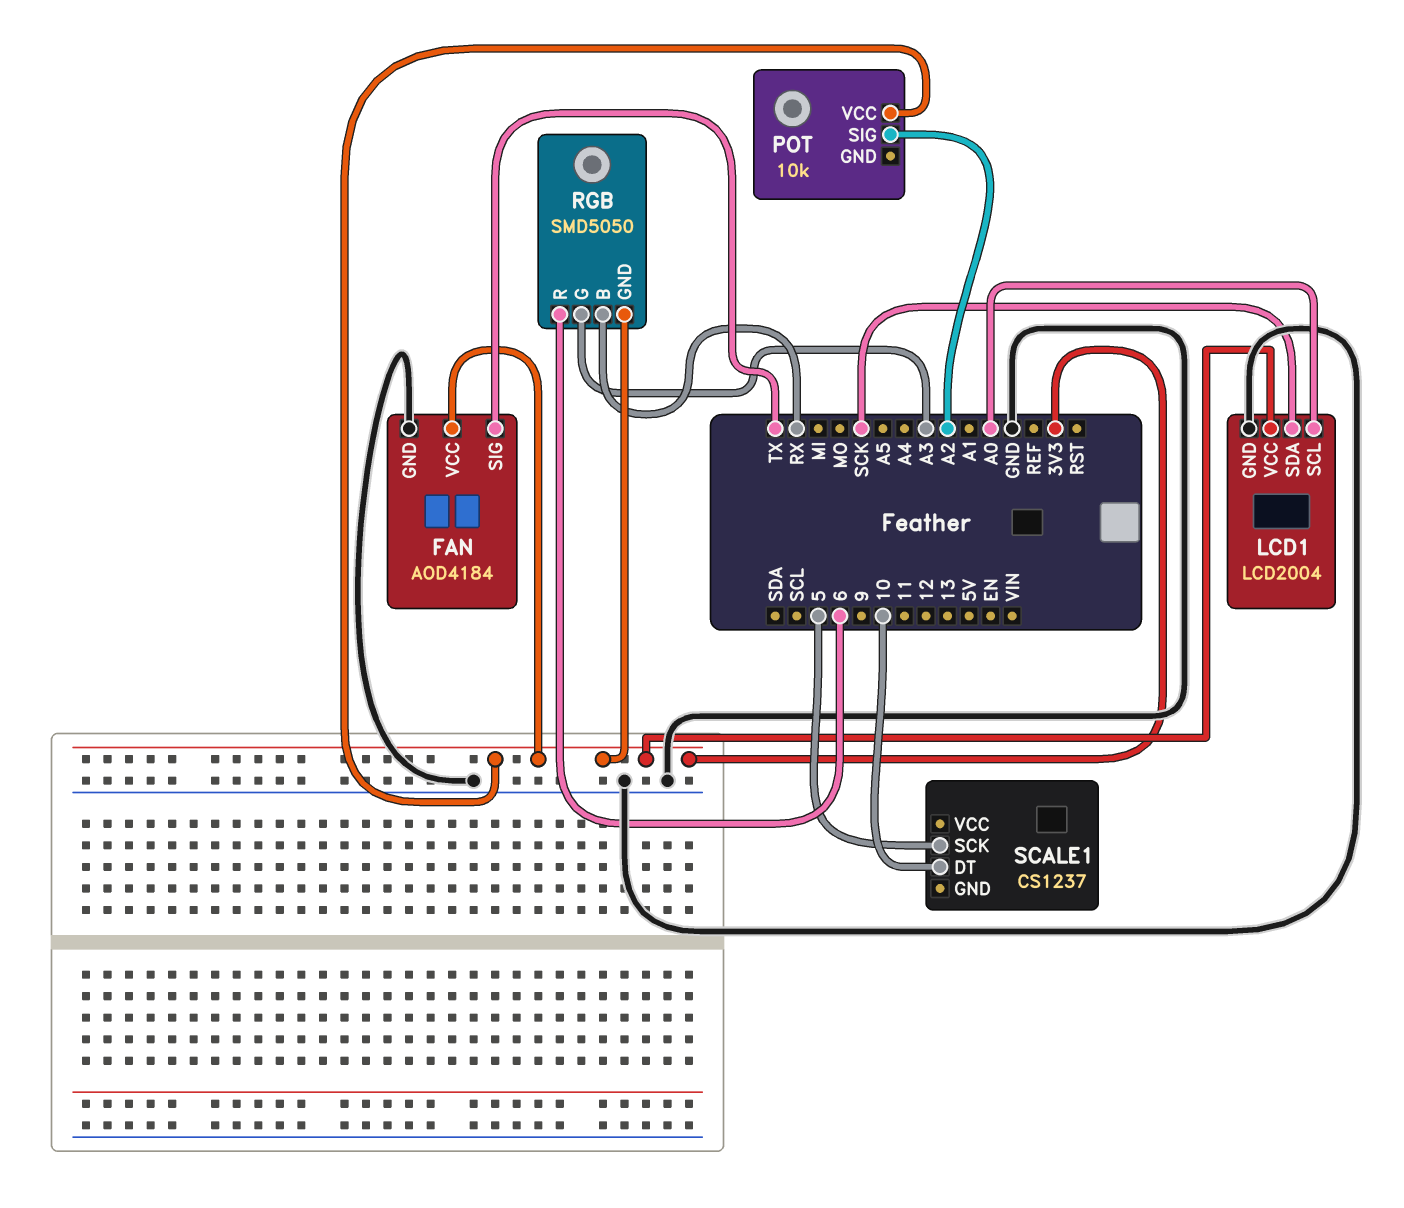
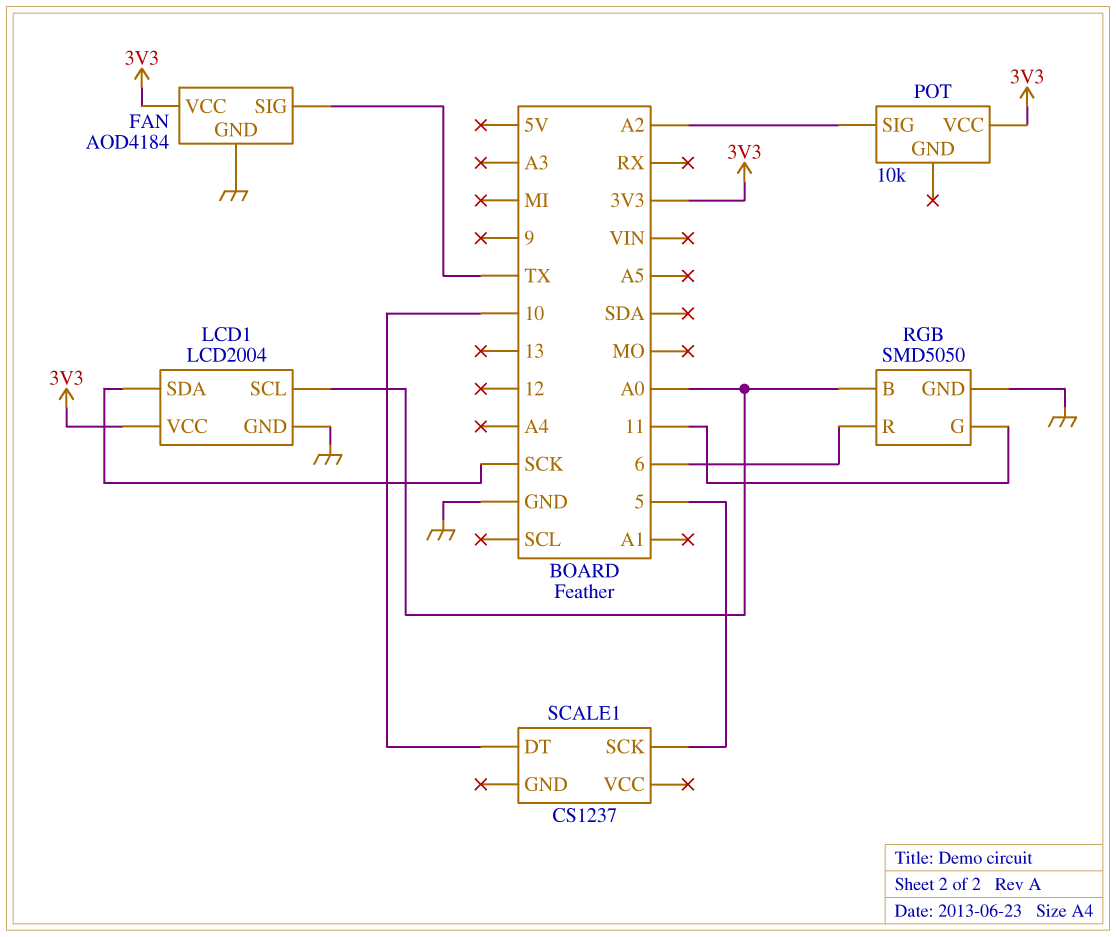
RGB pin B: RX -> A0
RGB pin G: A3 -> 11
RGB pin GND: 3V3 -> GND

